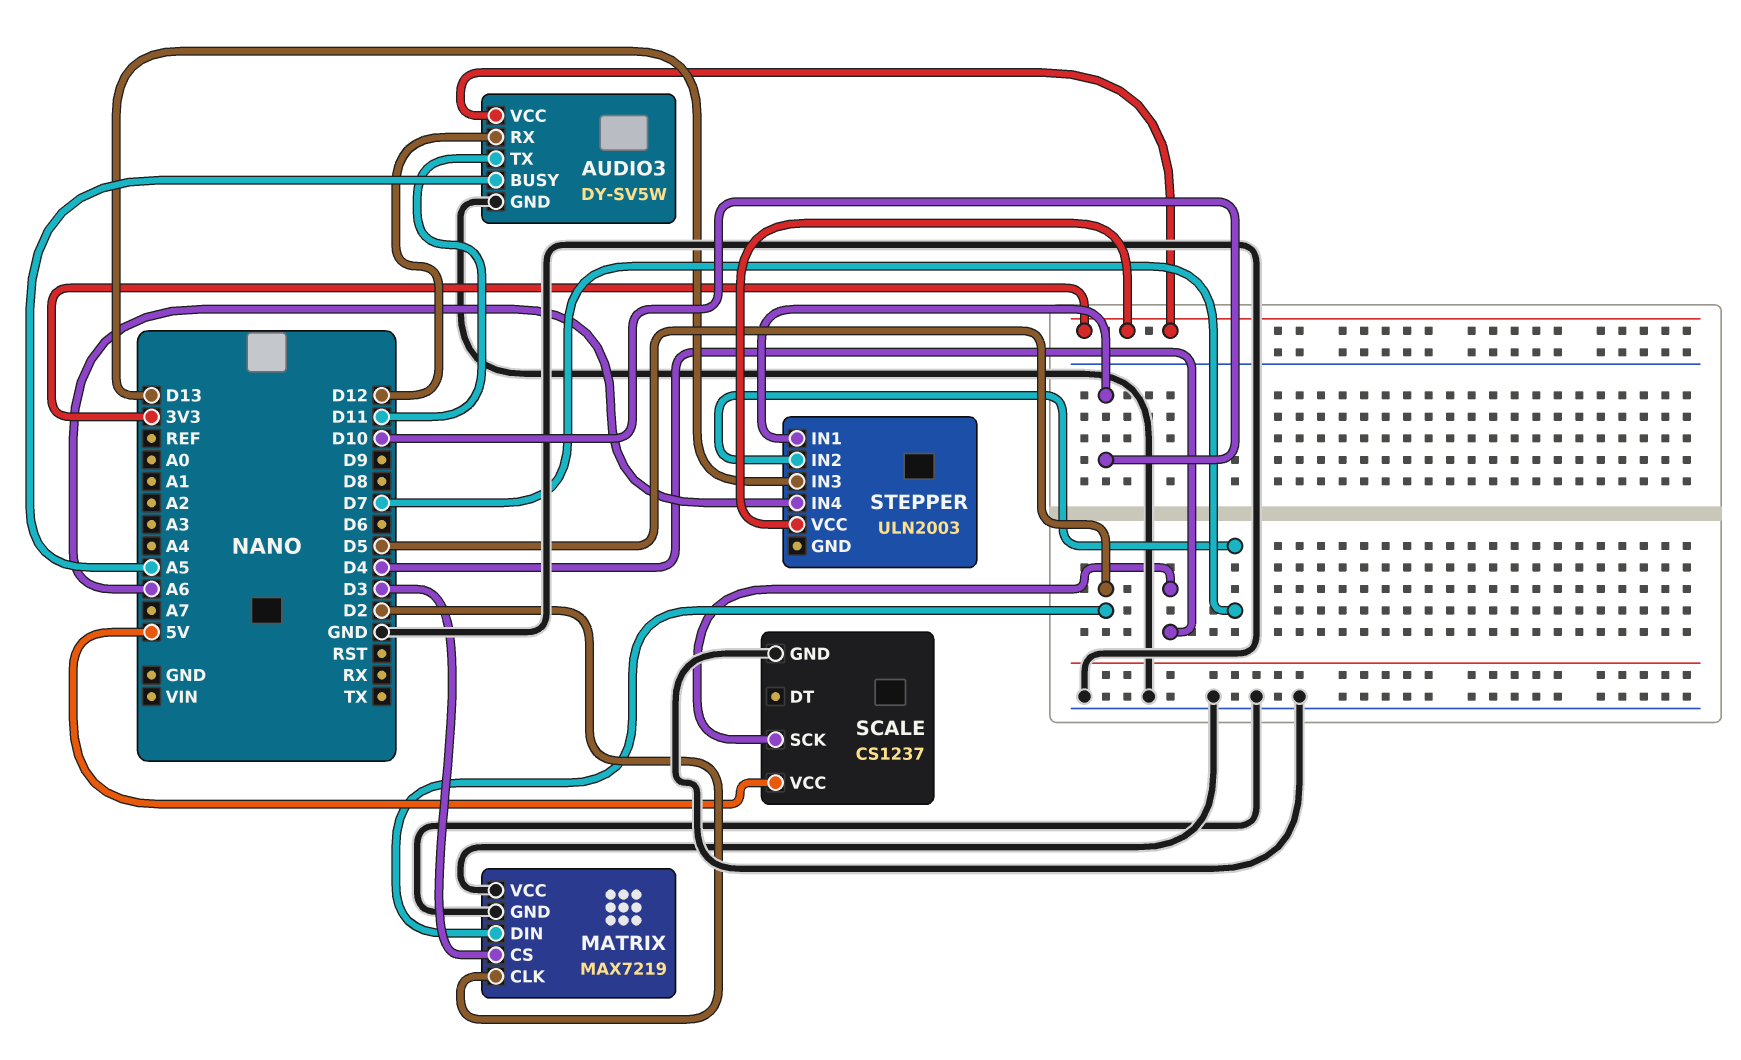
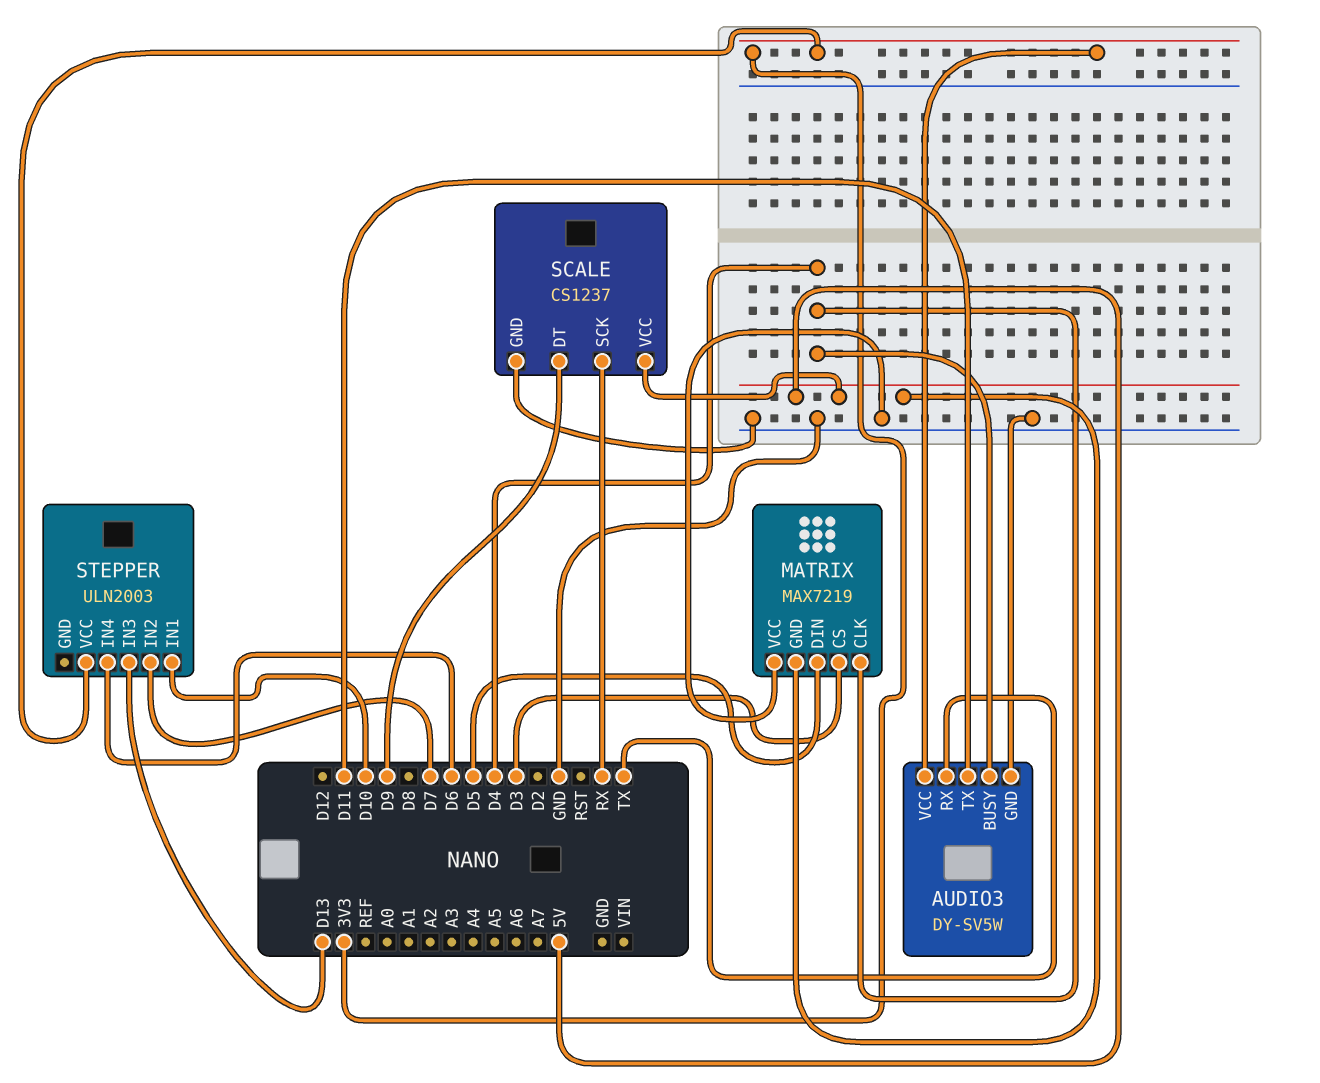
AUDIO3 pin BUSY: A5 -> D4
AUDIO3 pin RX: D12 -> TX
MATRIX pin CLK: D2 -> D4
MATRIX pin GND: GND -> 5V
SCALE pin DT: none -> D9
SCALE pin SCK: D4 -> RX
STEPPER pin IN4: A6 -> D6

